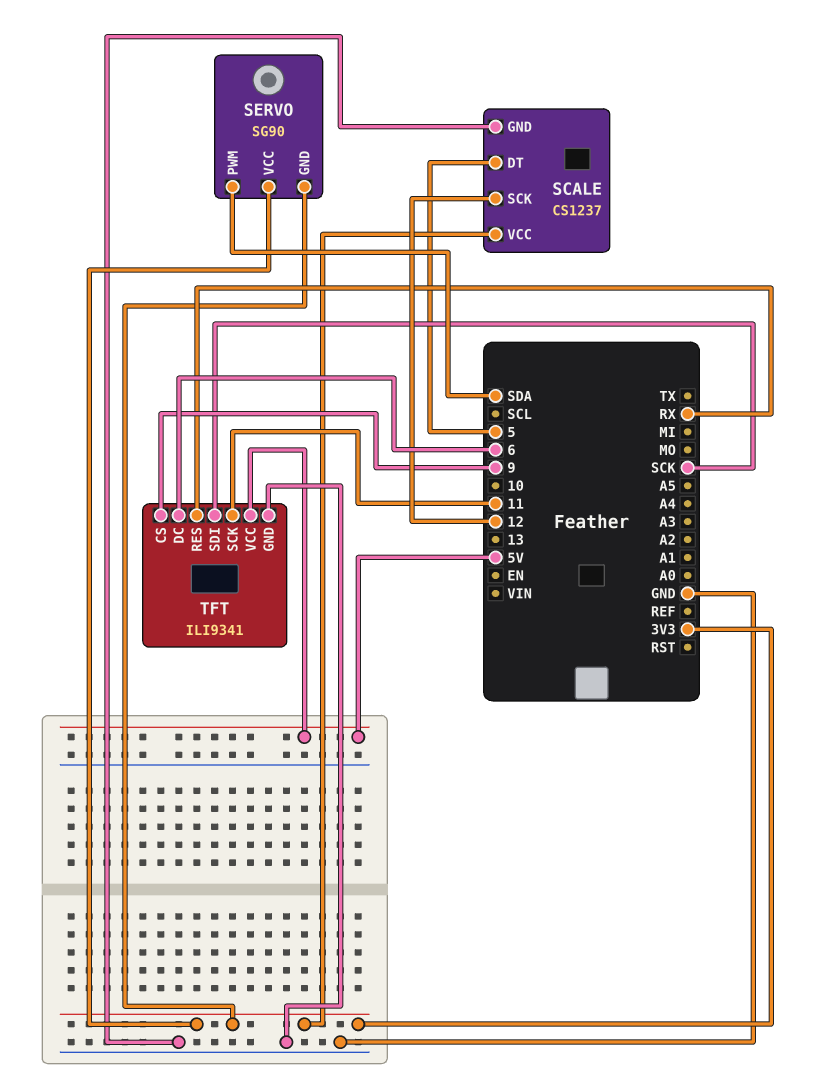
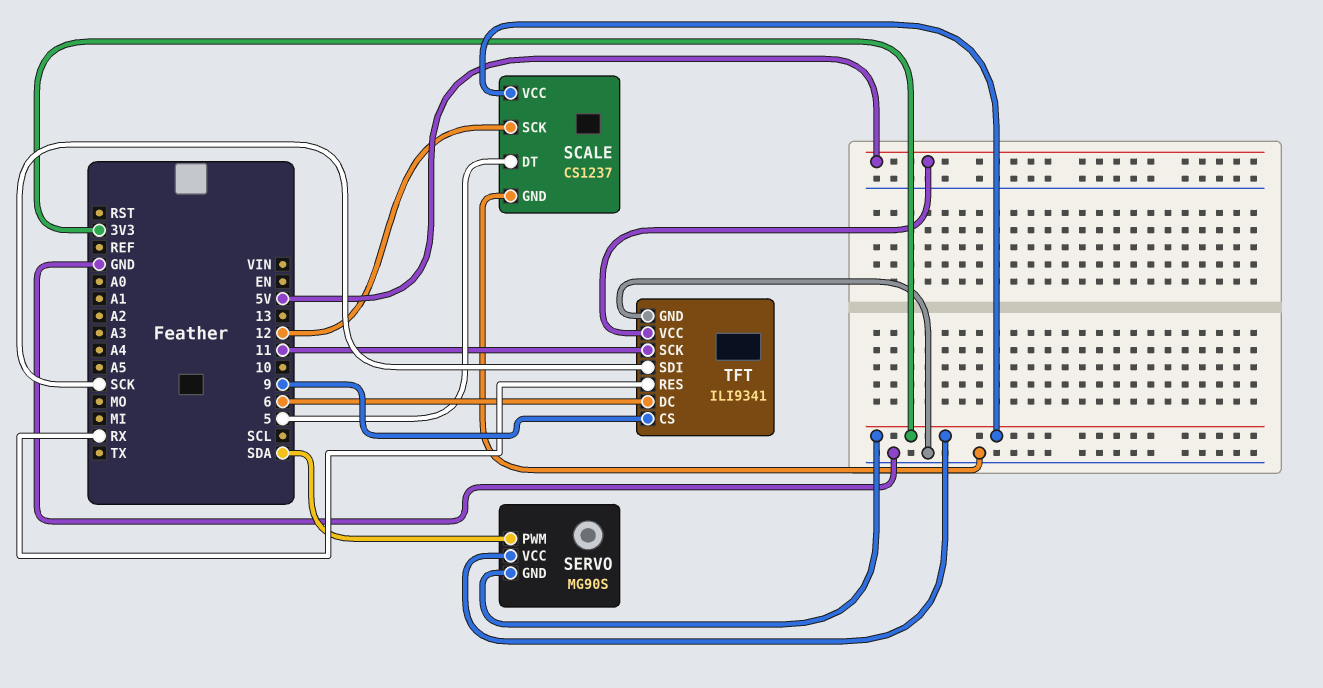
SERVO: SG90 -> MG90S

